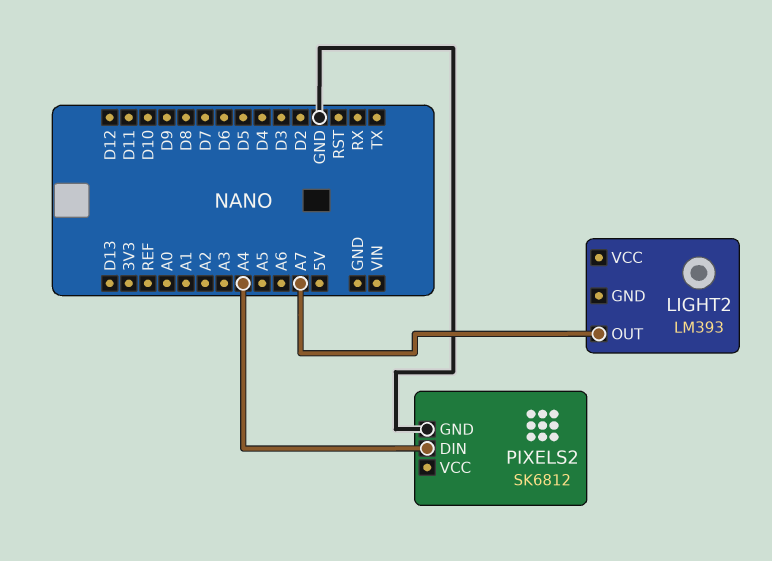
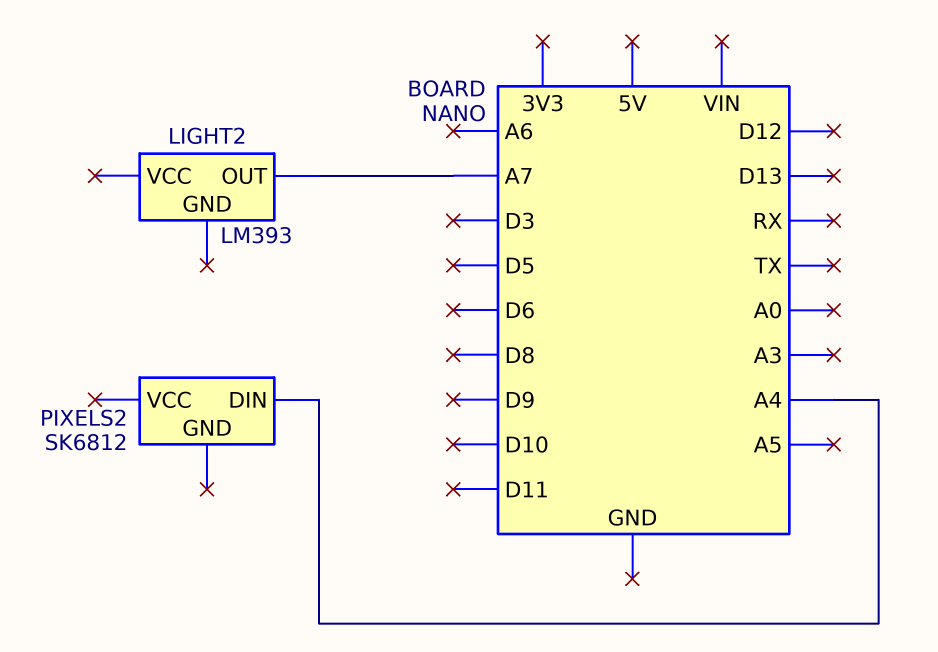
PIXELS2 pin GND: GND -> none

